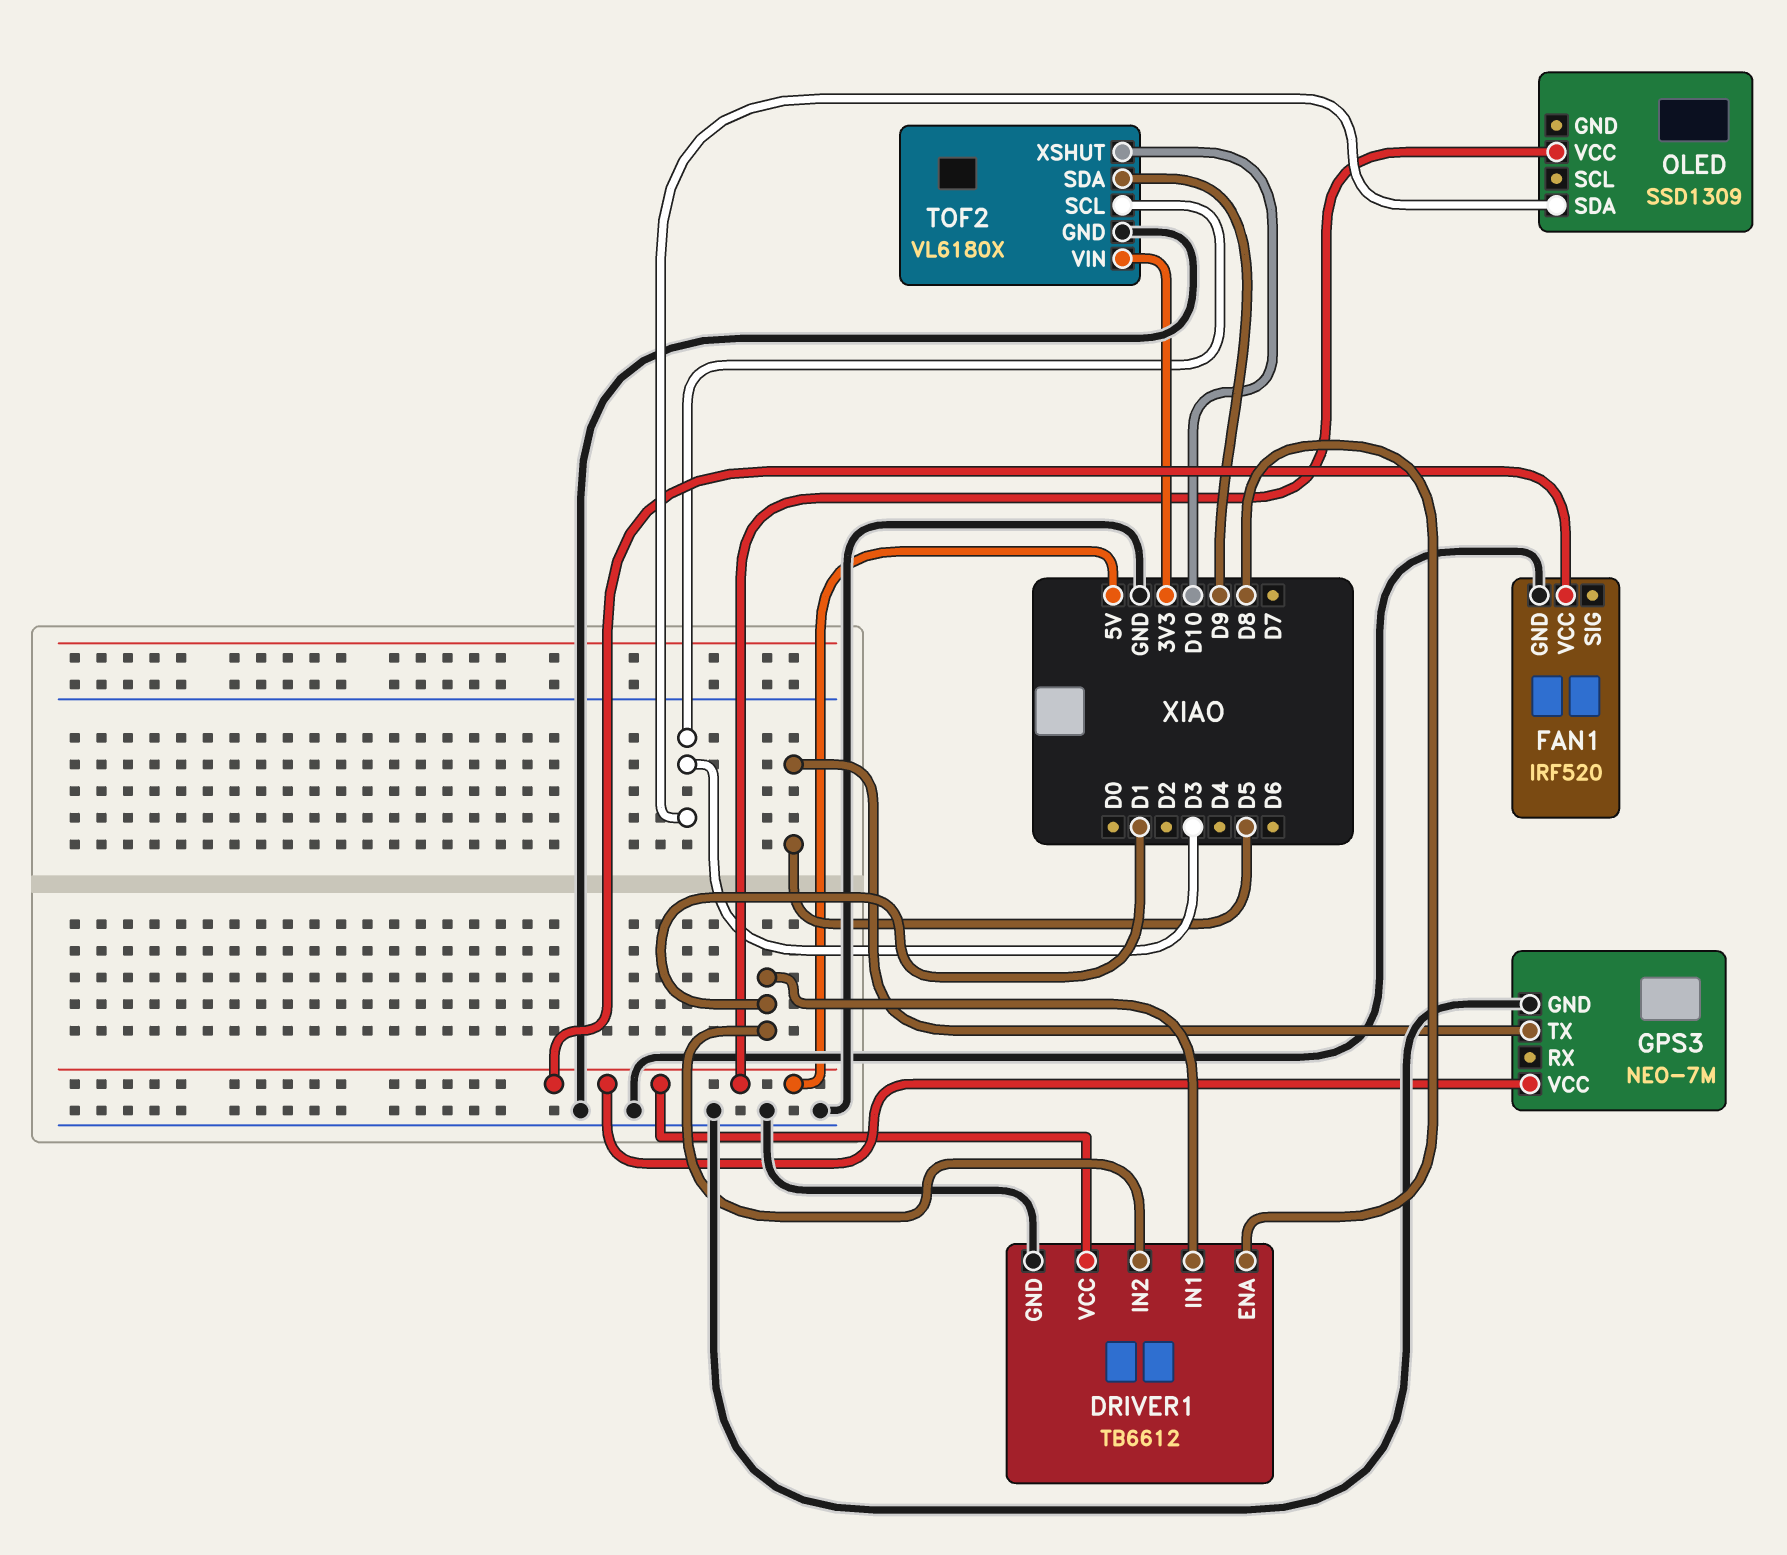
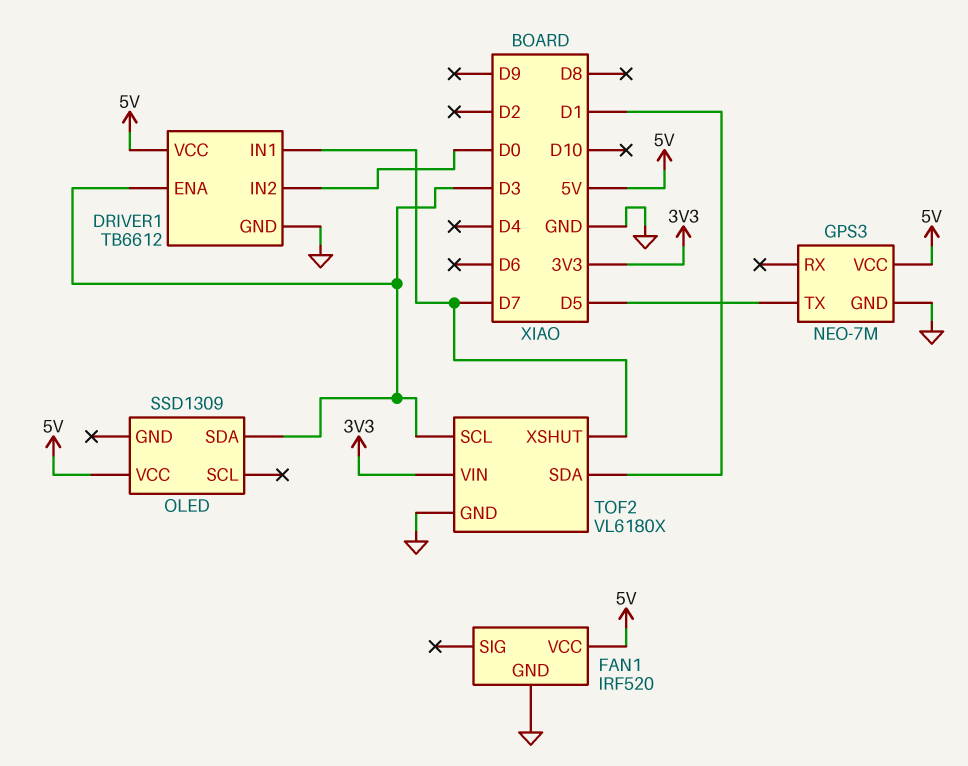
DRIVER1 pin ENA: D8 -> D3
DRIVER1 pin IN1: D1 -> D7
DRIVER1 pin IN2: D1 -> D0
TOF2 pin SDA: D9 -> D1
TOF2 pin XSHUT: D10 -> D7

